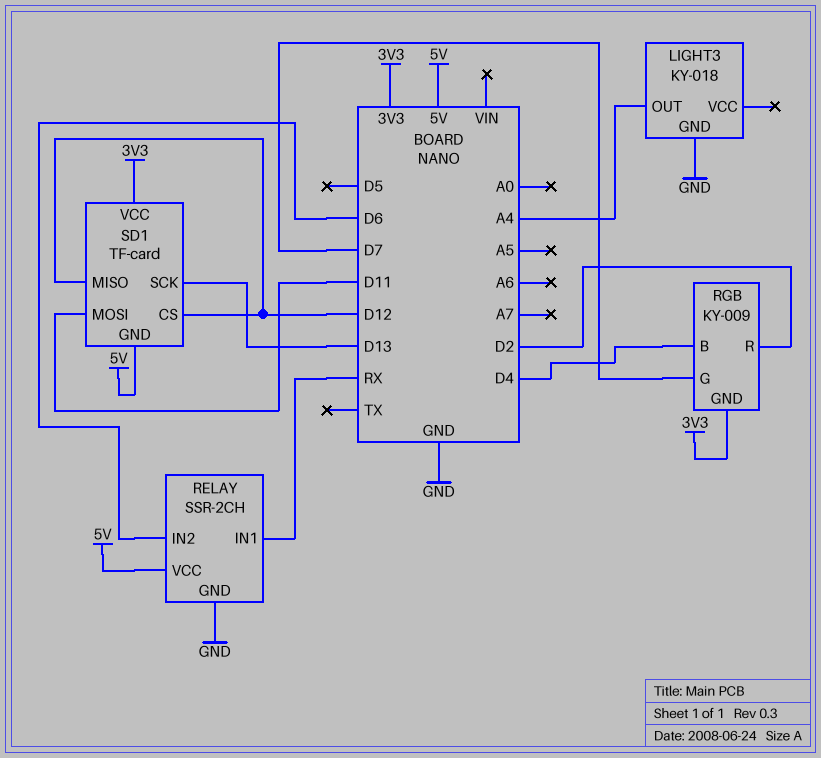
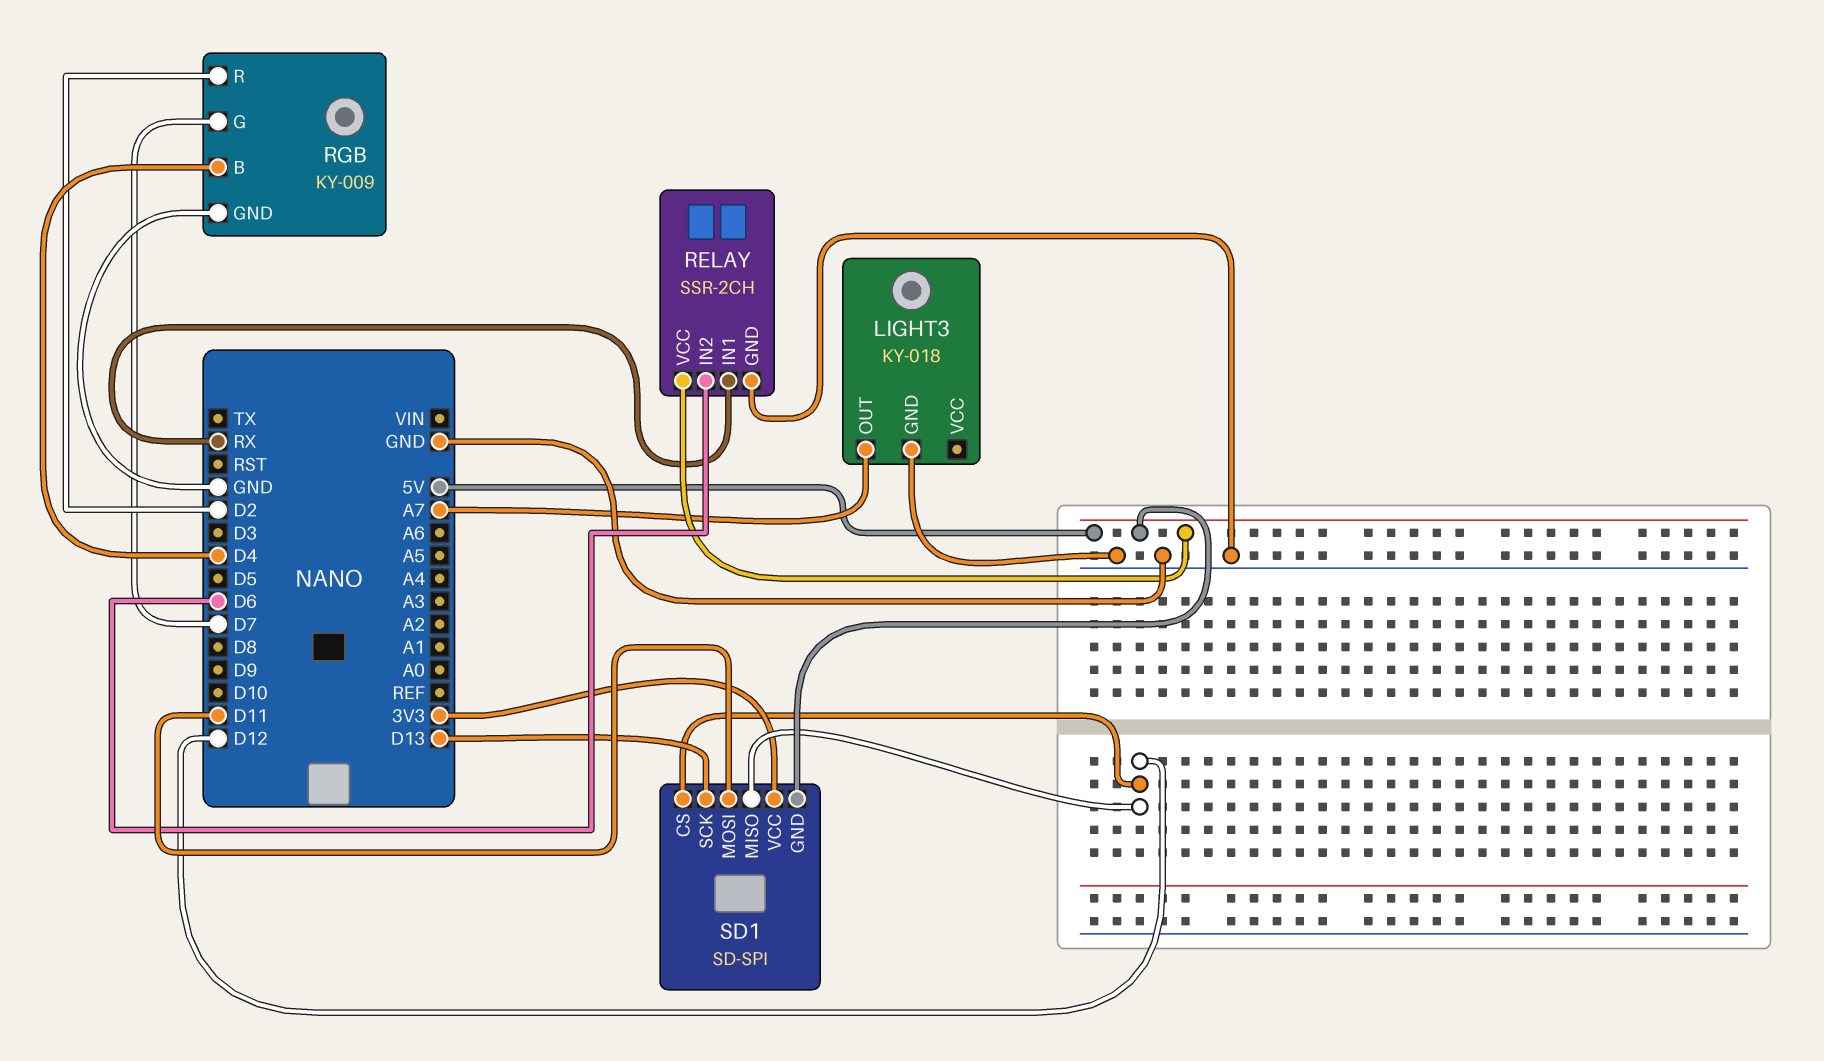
LIGHT3 pin OUT: A4 -> A7
RGB pin GND: 3V3 -> GND
SD1: TF-card -> SD-SPI

